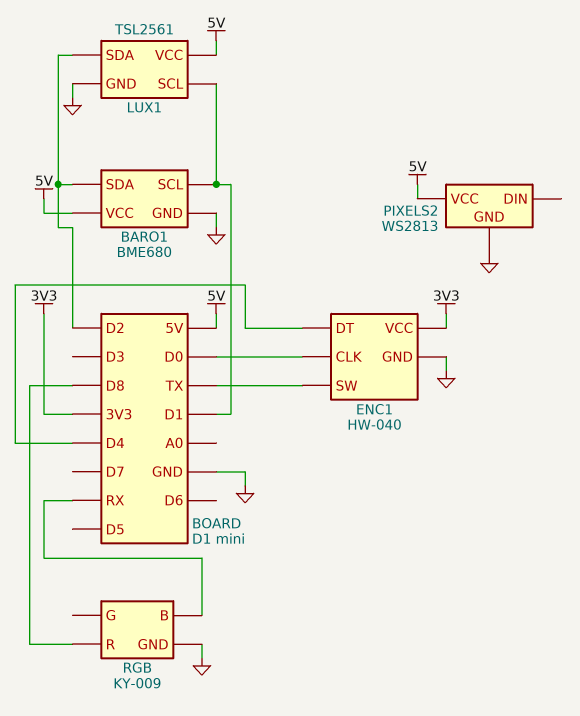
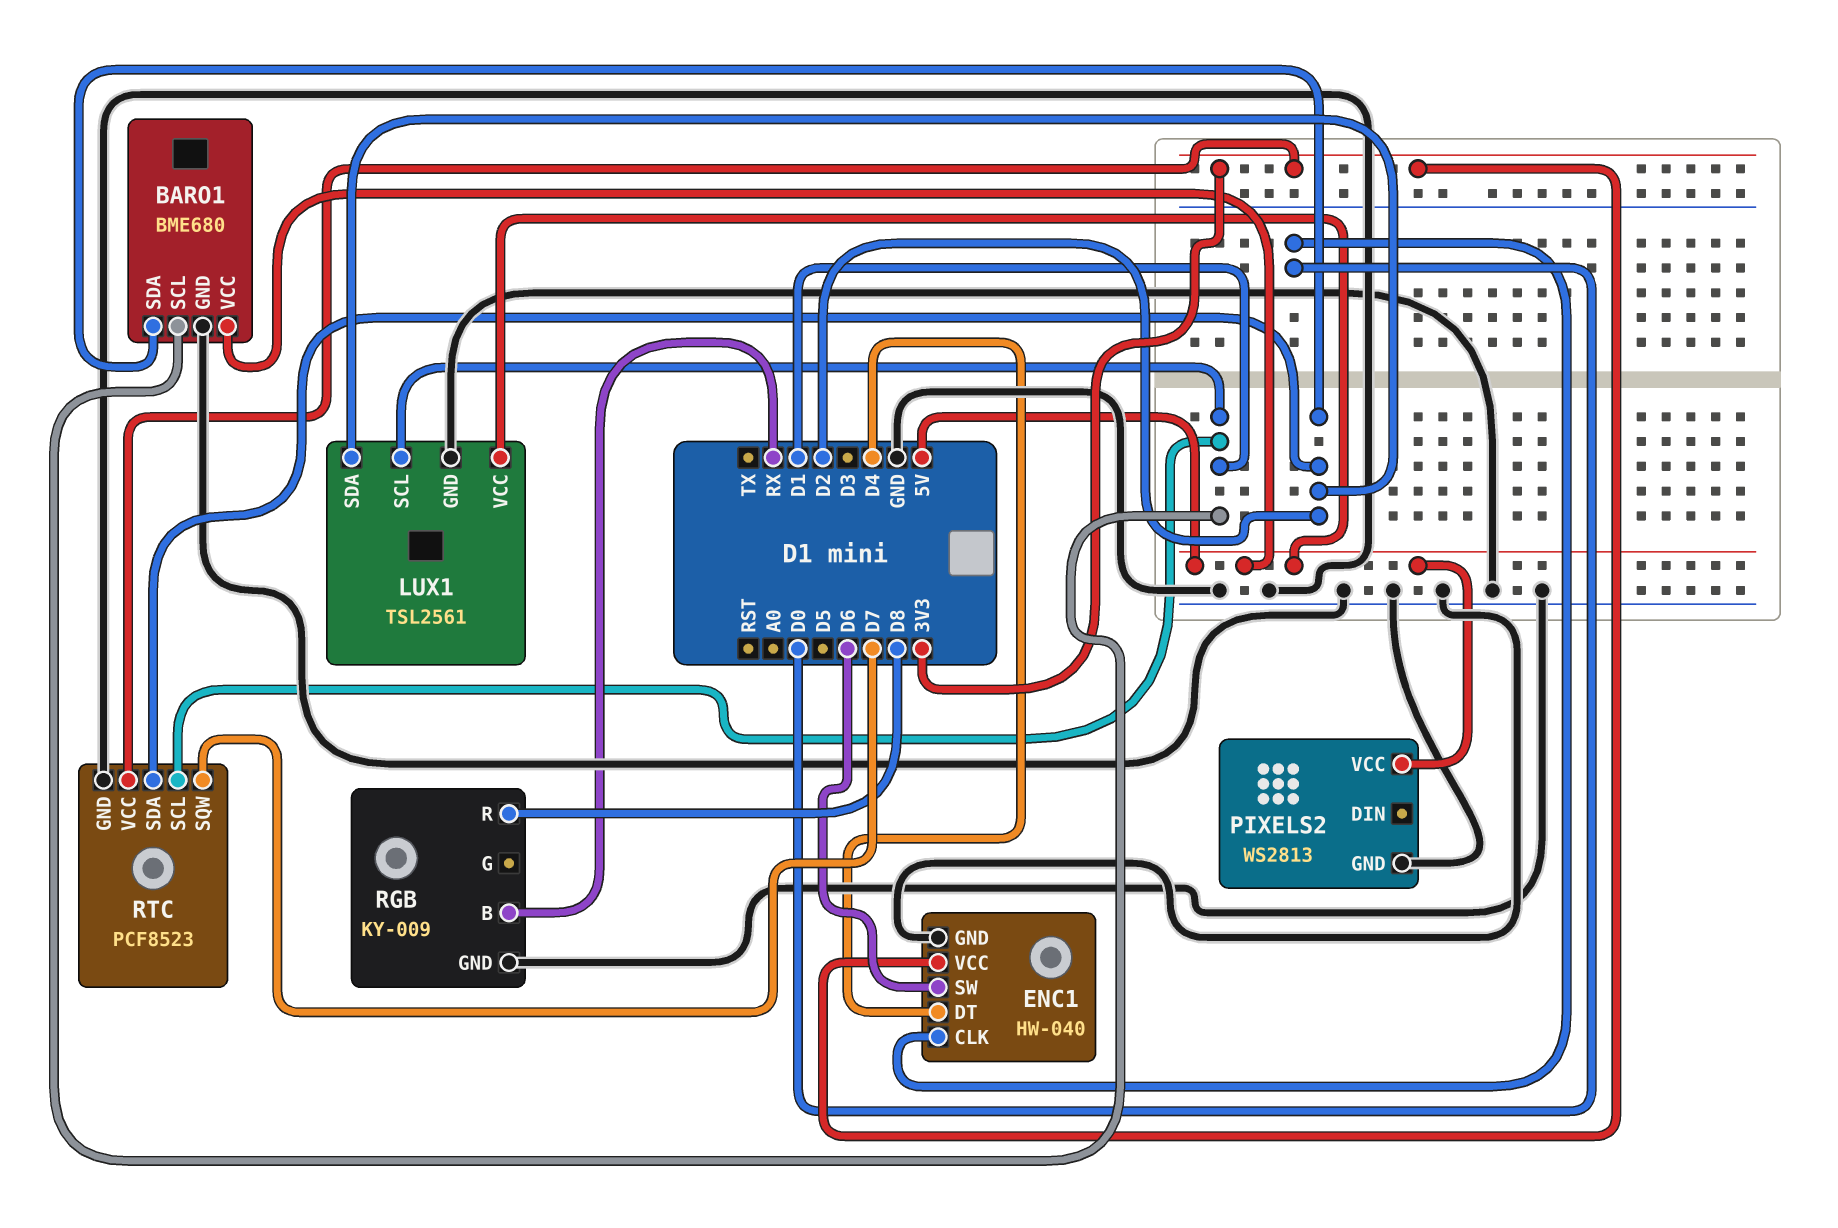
ENC1 pin SW: TX -> D6
RTC: none -> PCF8523
RTC pin GND: none -> GND
RTC pin SCL: none -> D1
RTC pin SDA: none -> D2
RTC pin SQW: none -> D7
RTC pin VCC: none -> 3V3

